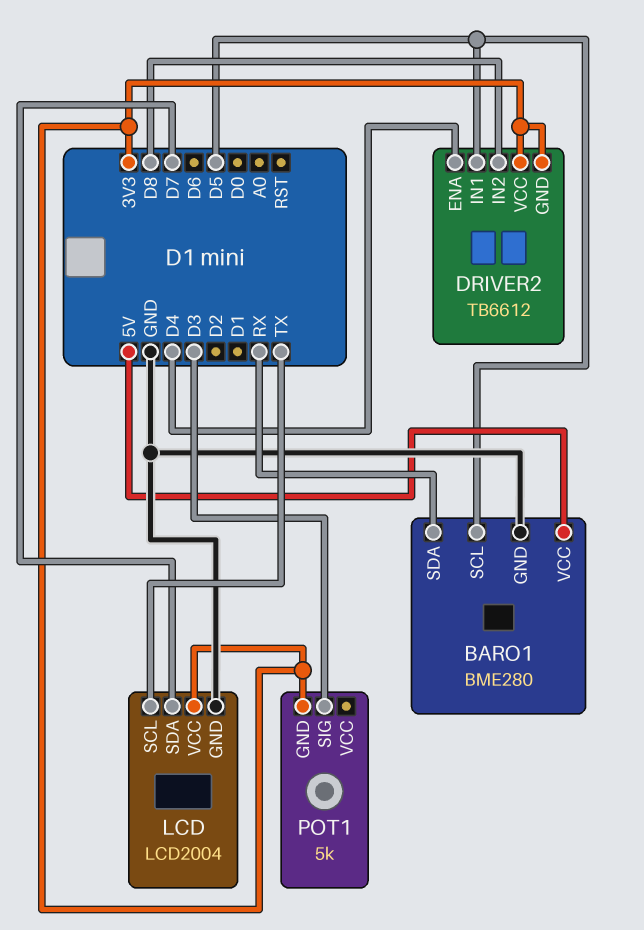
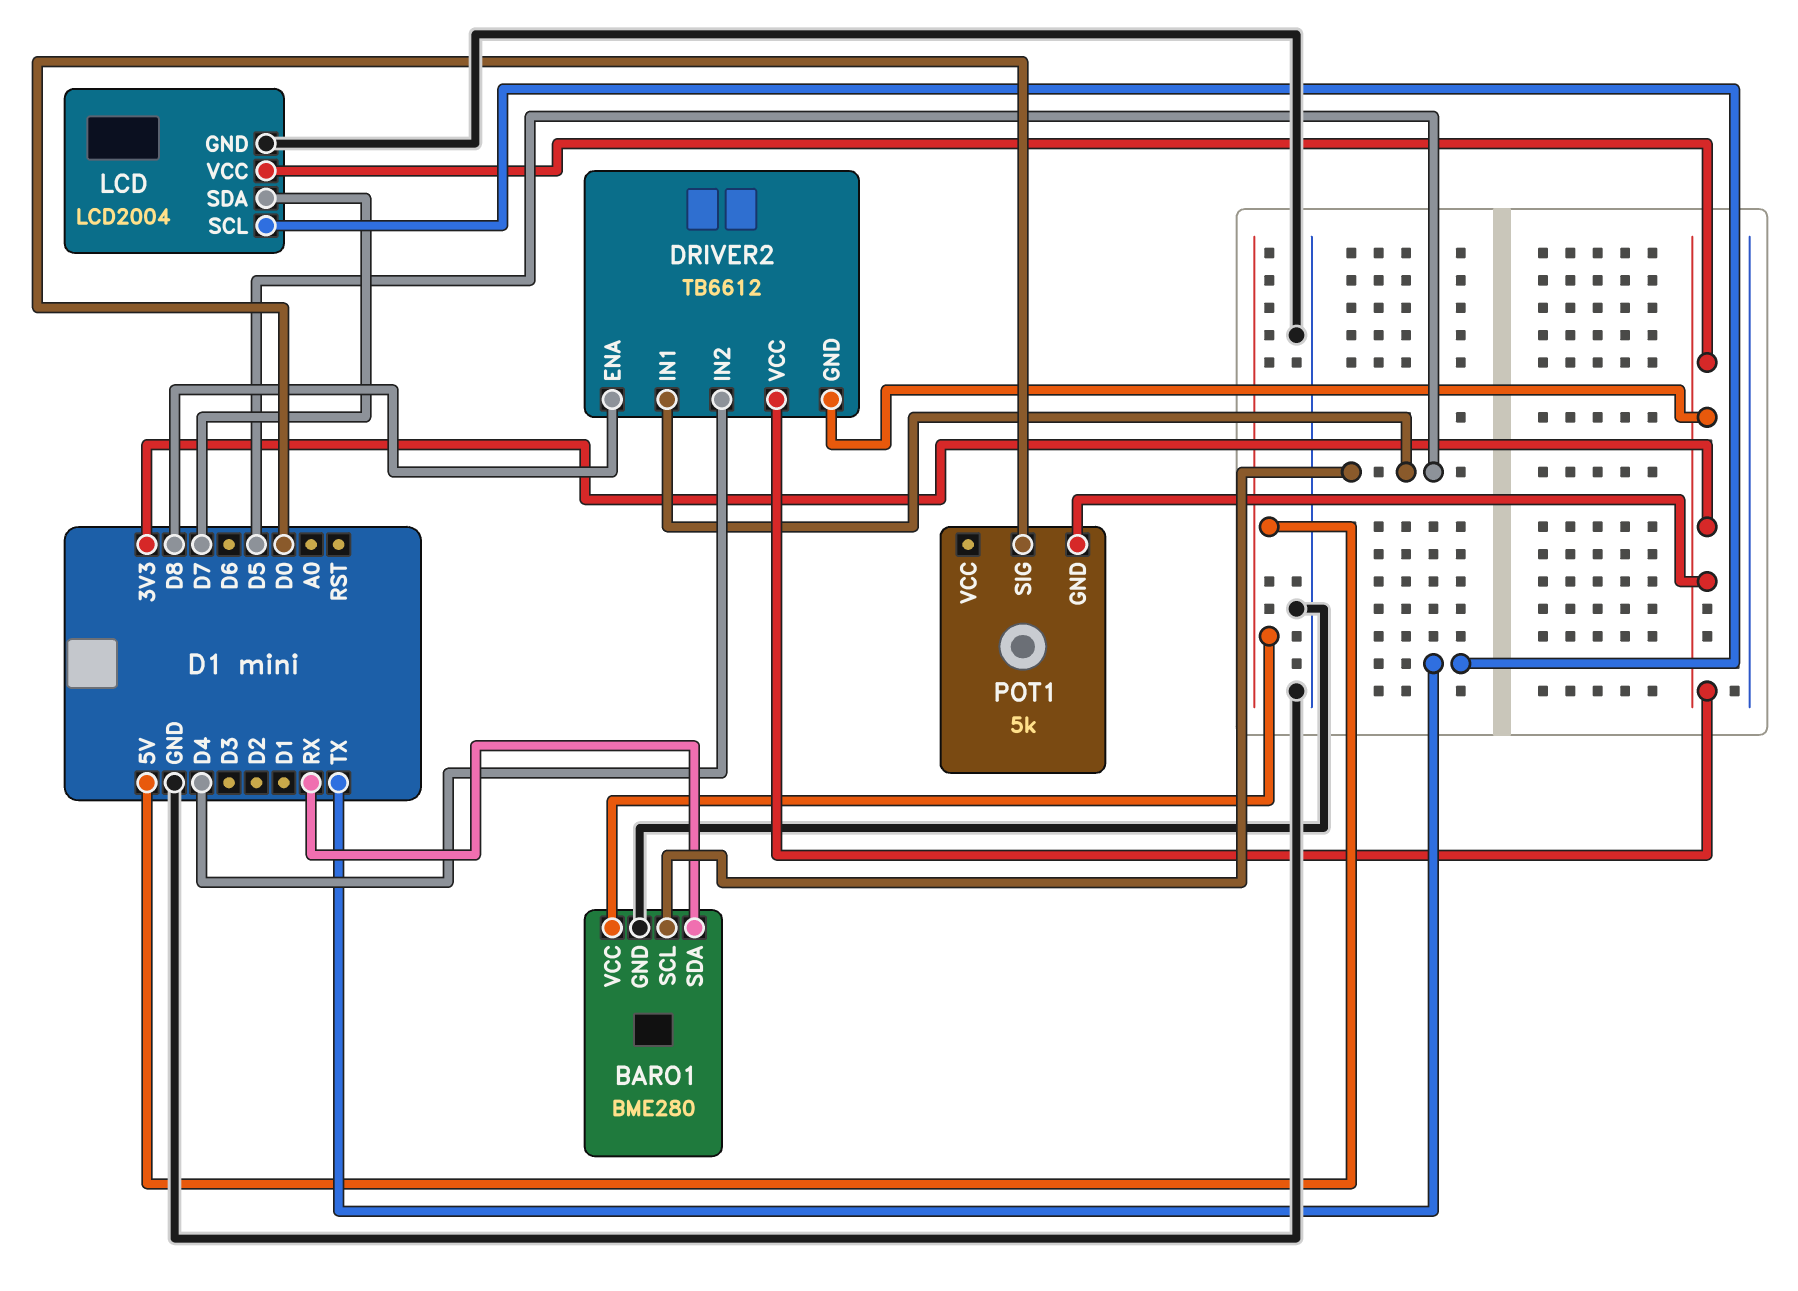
DRIVER2 pin ENA: D4 -> D8
DRIVER2 pin IN2: D8 -> D4
POT1 pin SIG: D3 -> D0

